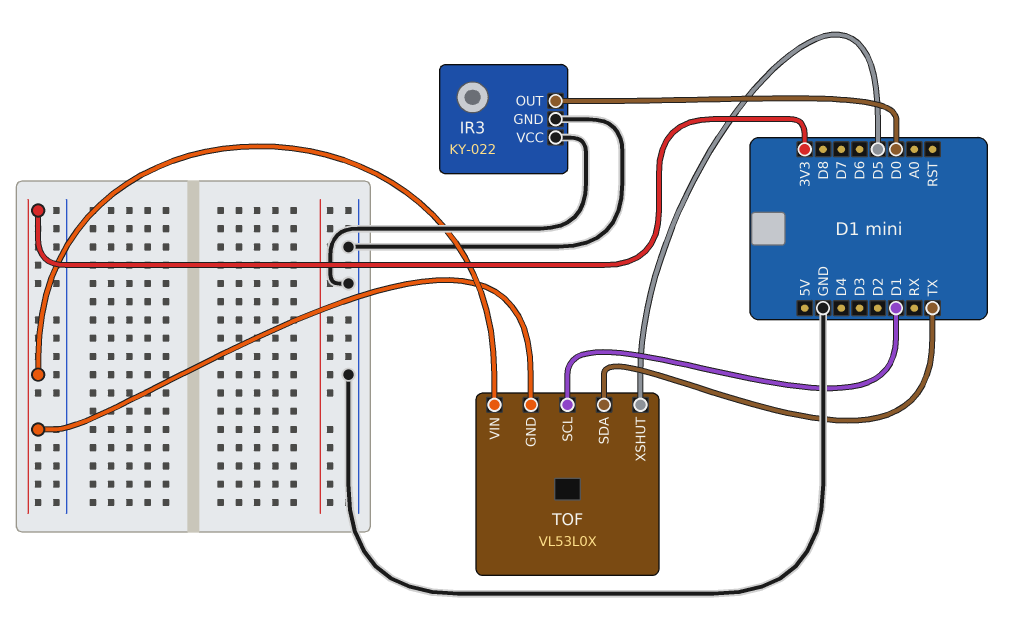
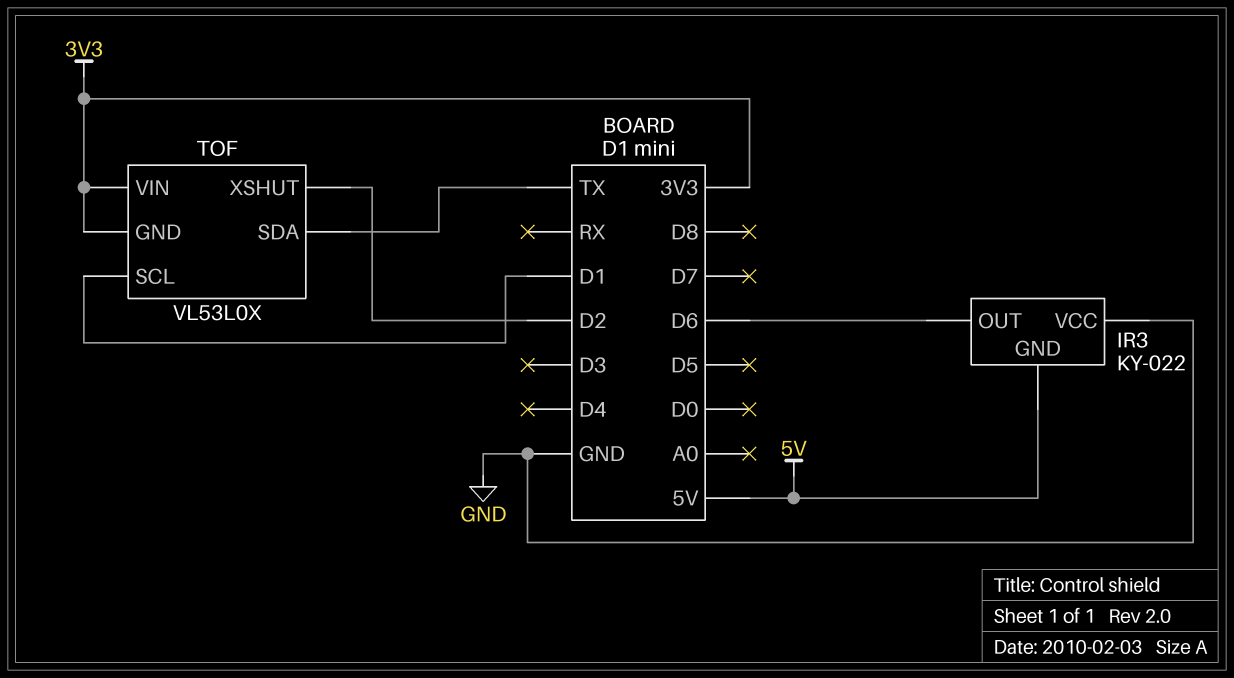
IR3 pin GND: GND -> 5V
IR3 pin OUT: D0 -> D6
TOF pin XSHUT: D5 -> D2

